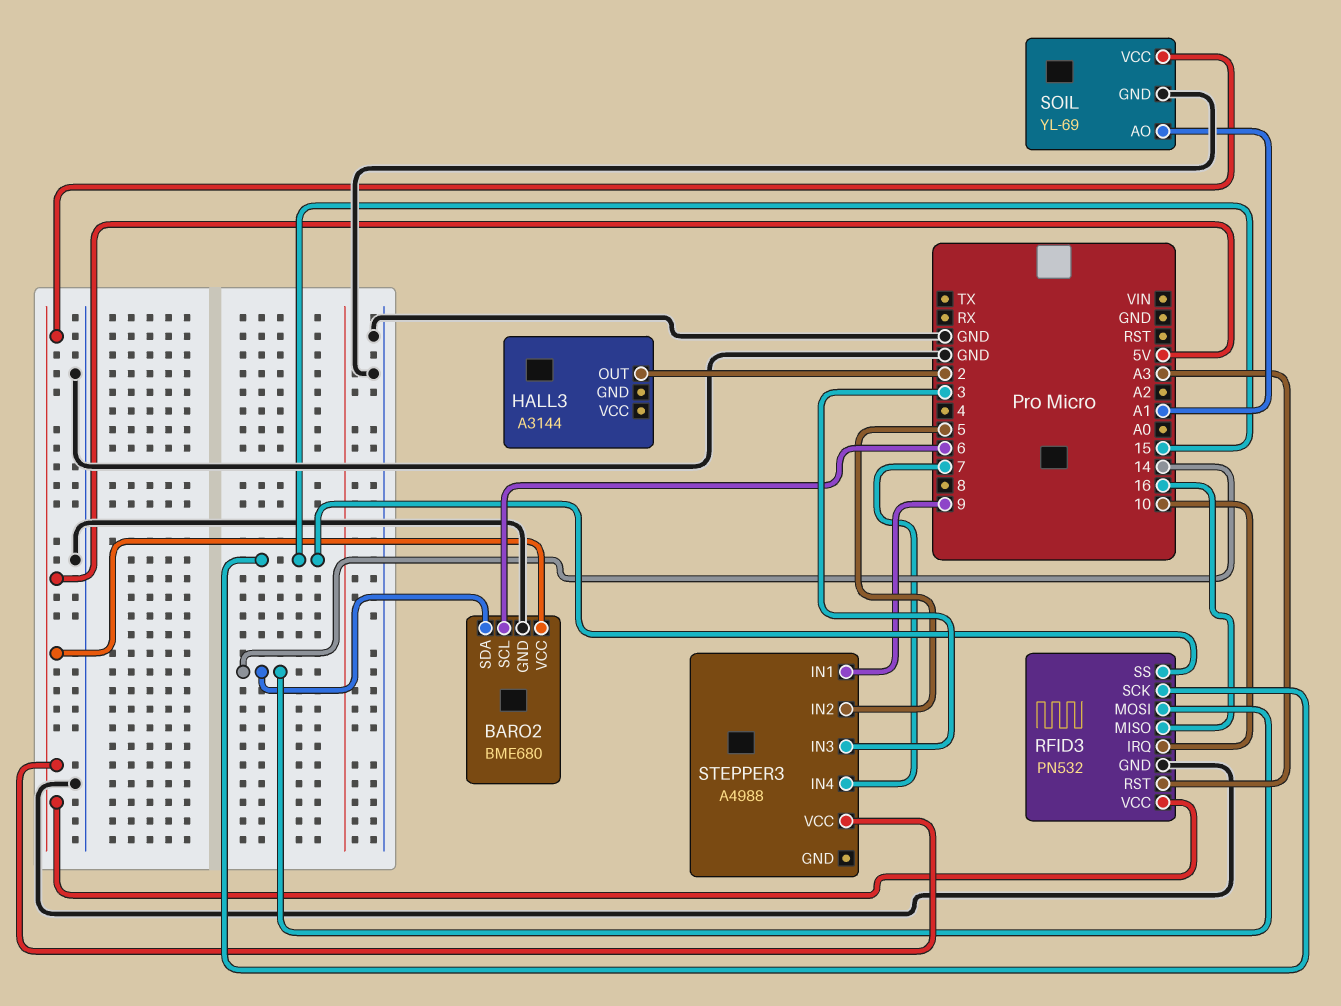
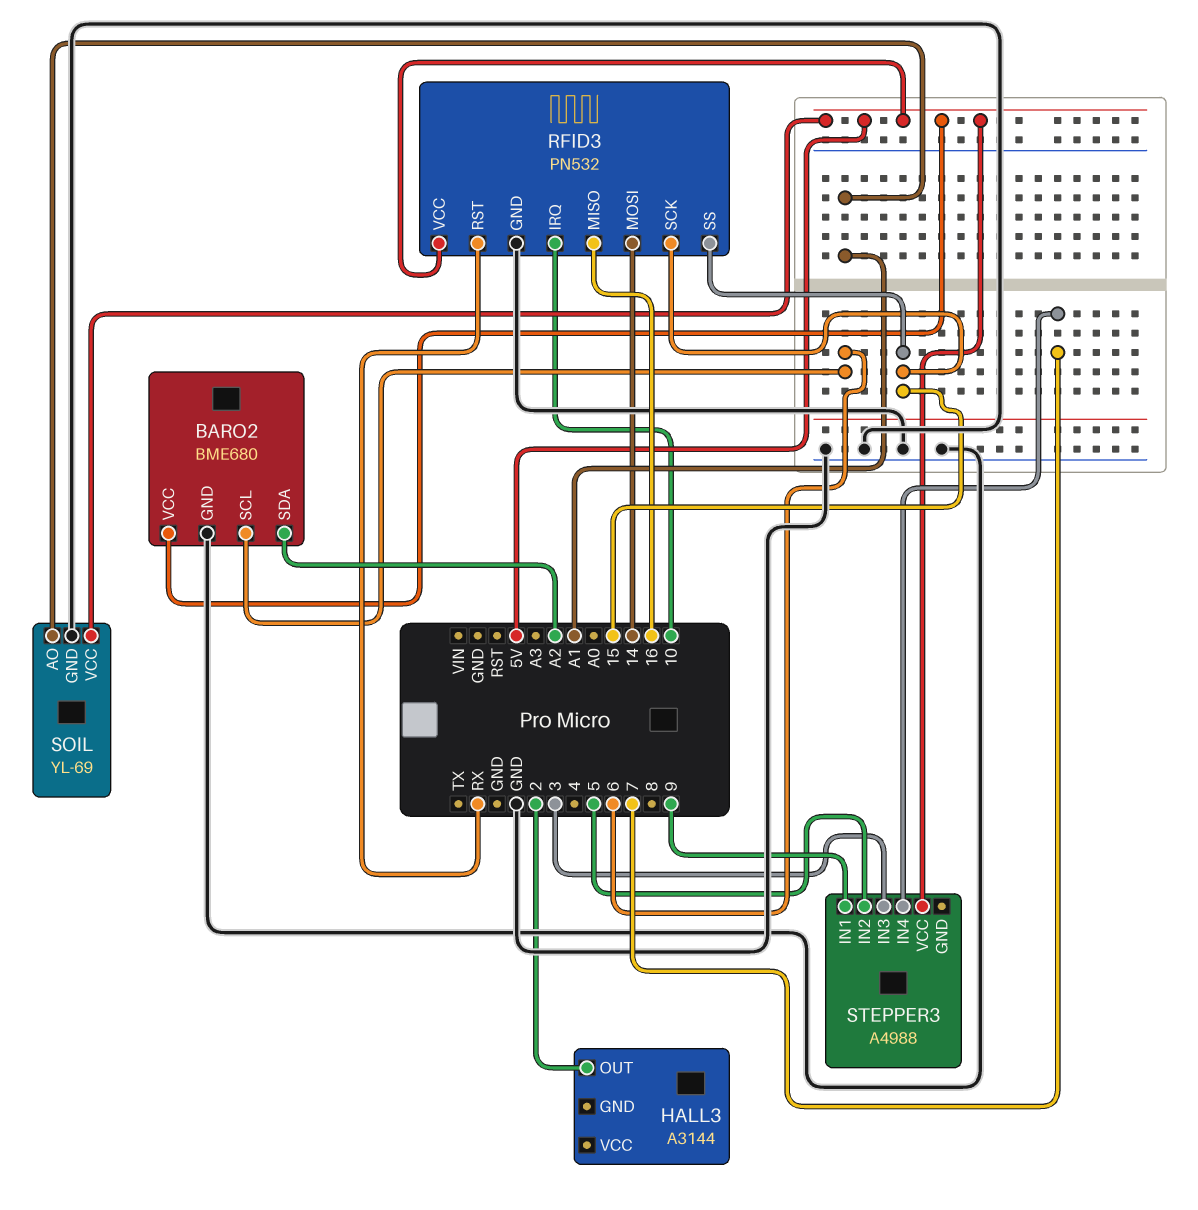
BARO2 pin SDA: 14 -> A2
RFID3 pin RST: A3 -> RX

